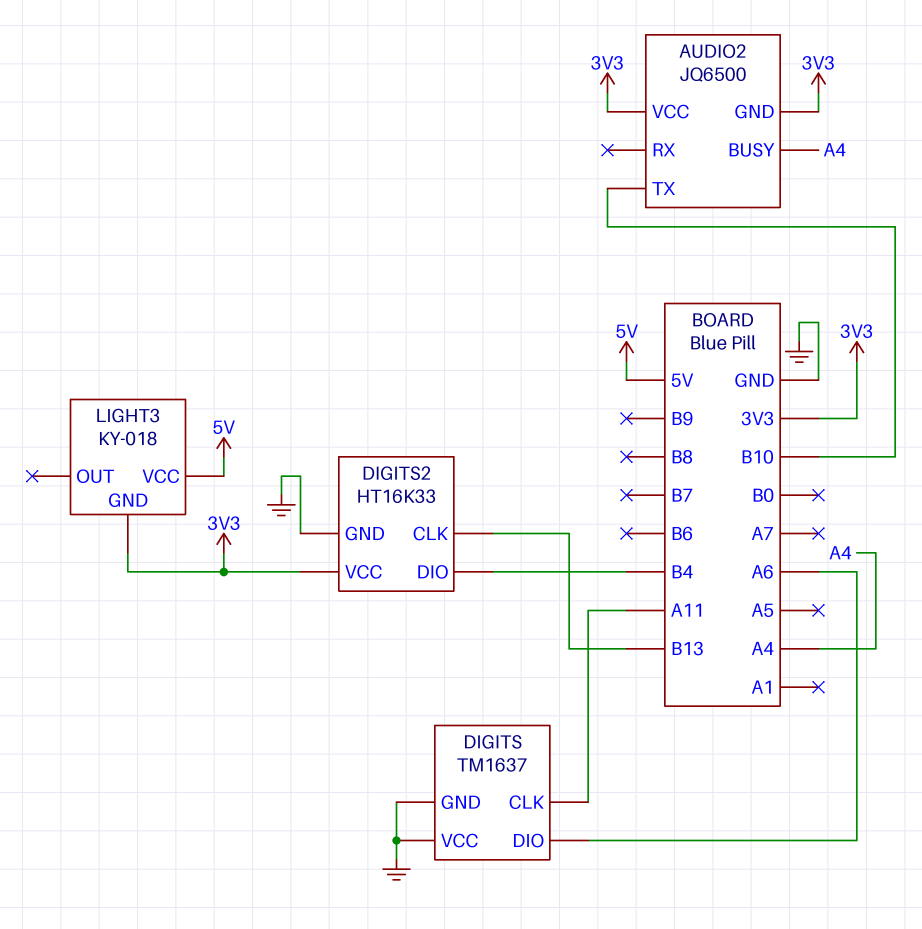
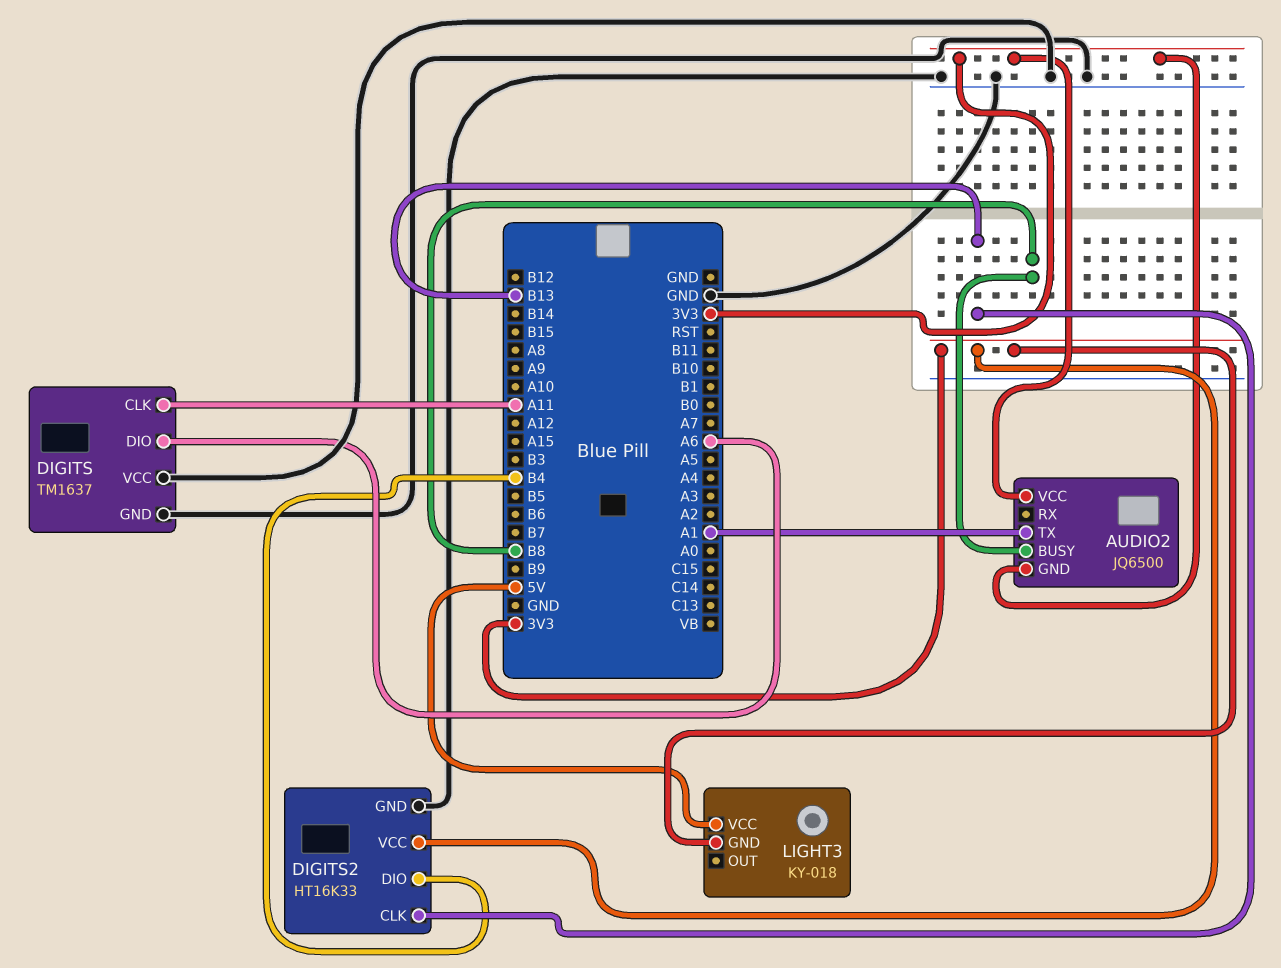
AUDIO2 pin BUSY: A4 -> B8
AUDIO2 pin TX: B10 -> A1

